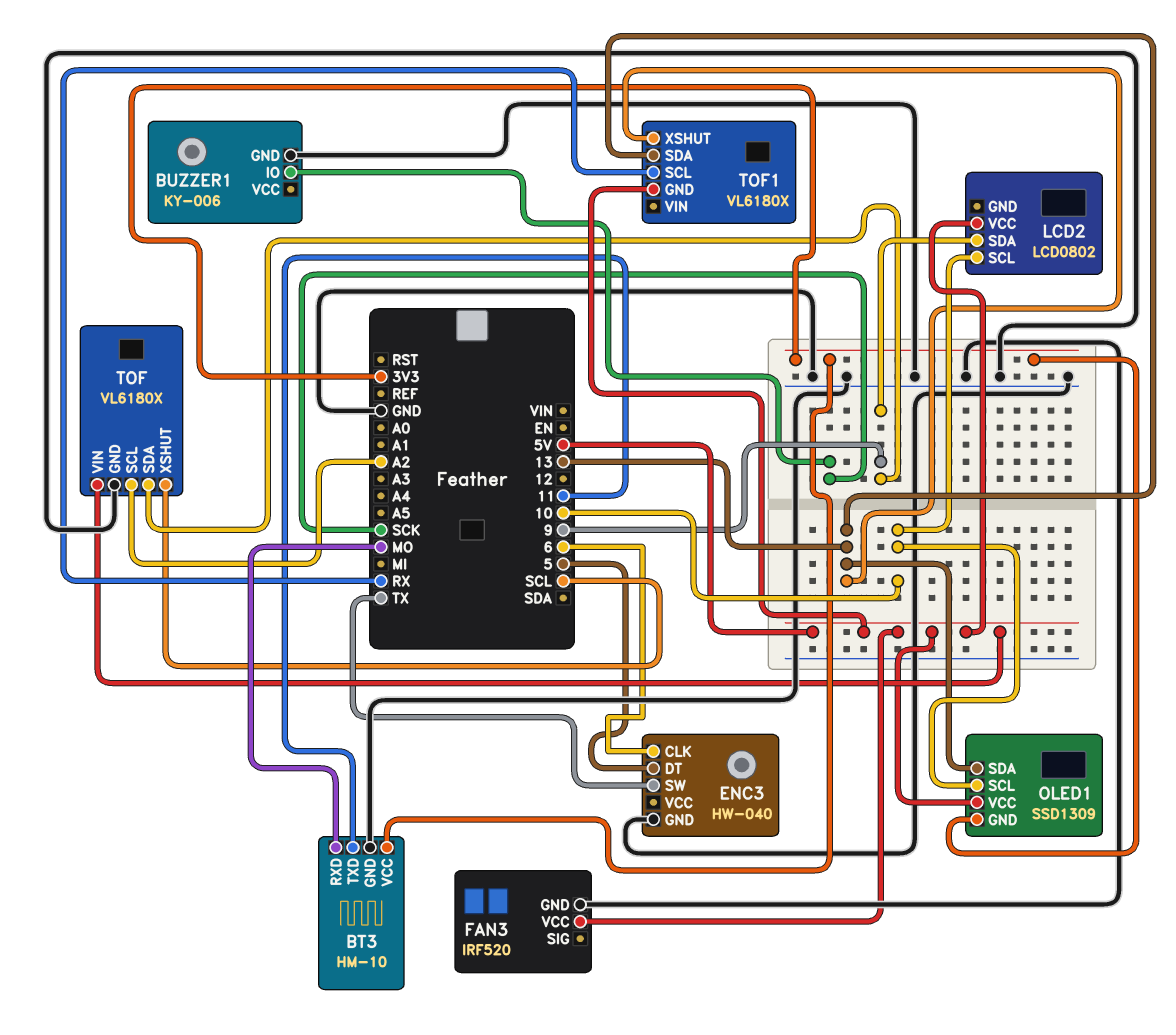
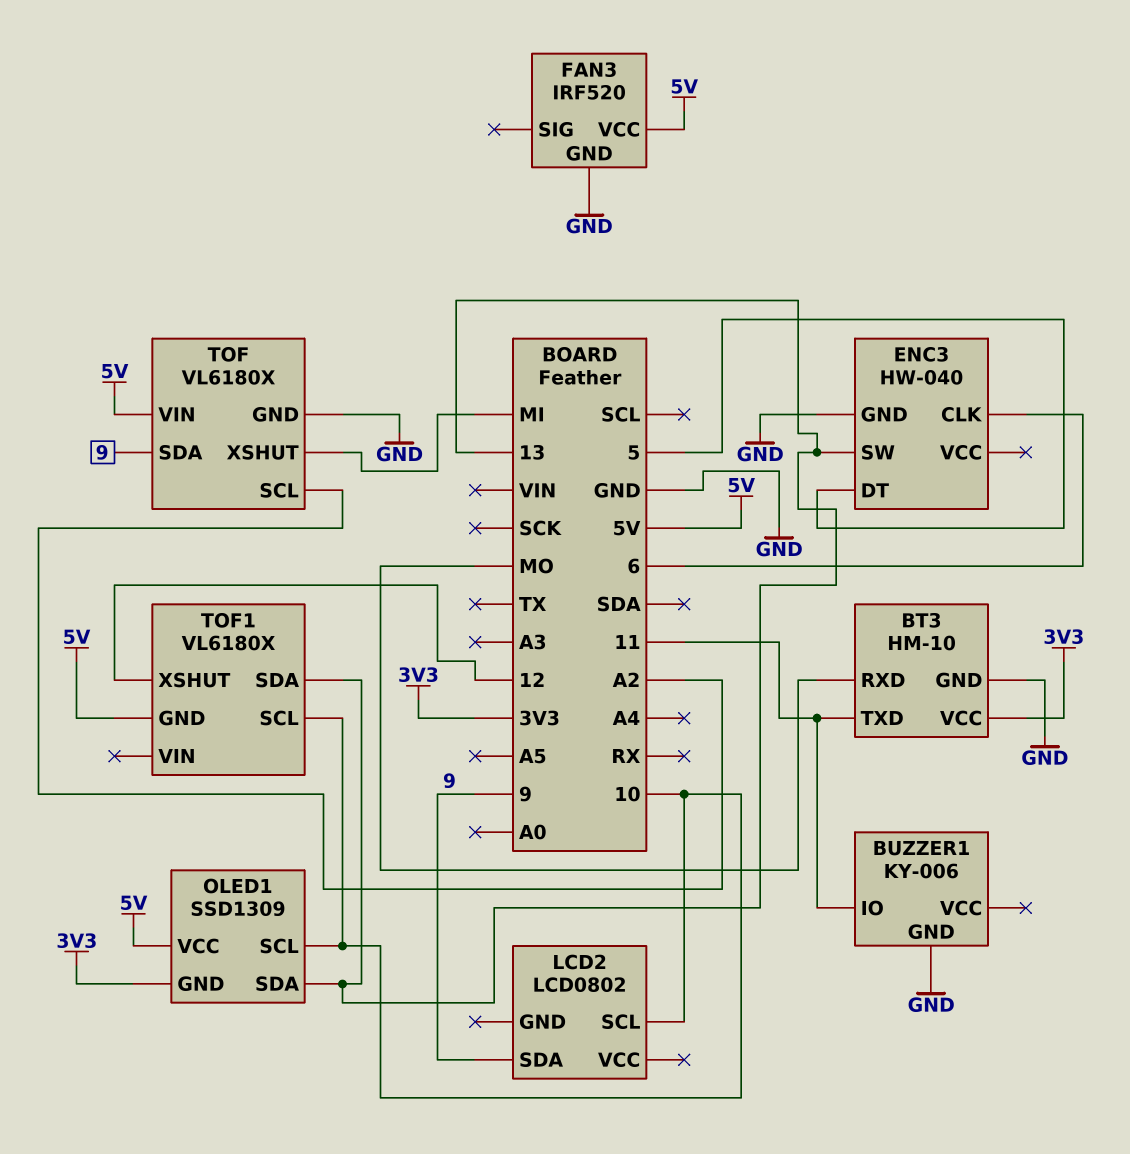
BUZZER1 pin IO: SCK -> 11
ENC3 pin SW: TX -> 13
LCD2 pin VCC: 5V -> none
TOF pin XSHUT: SCL -> MI
TOF1 pin SCL: RX -> 10
TOF1 pin XSHUT: 13 -> 12

